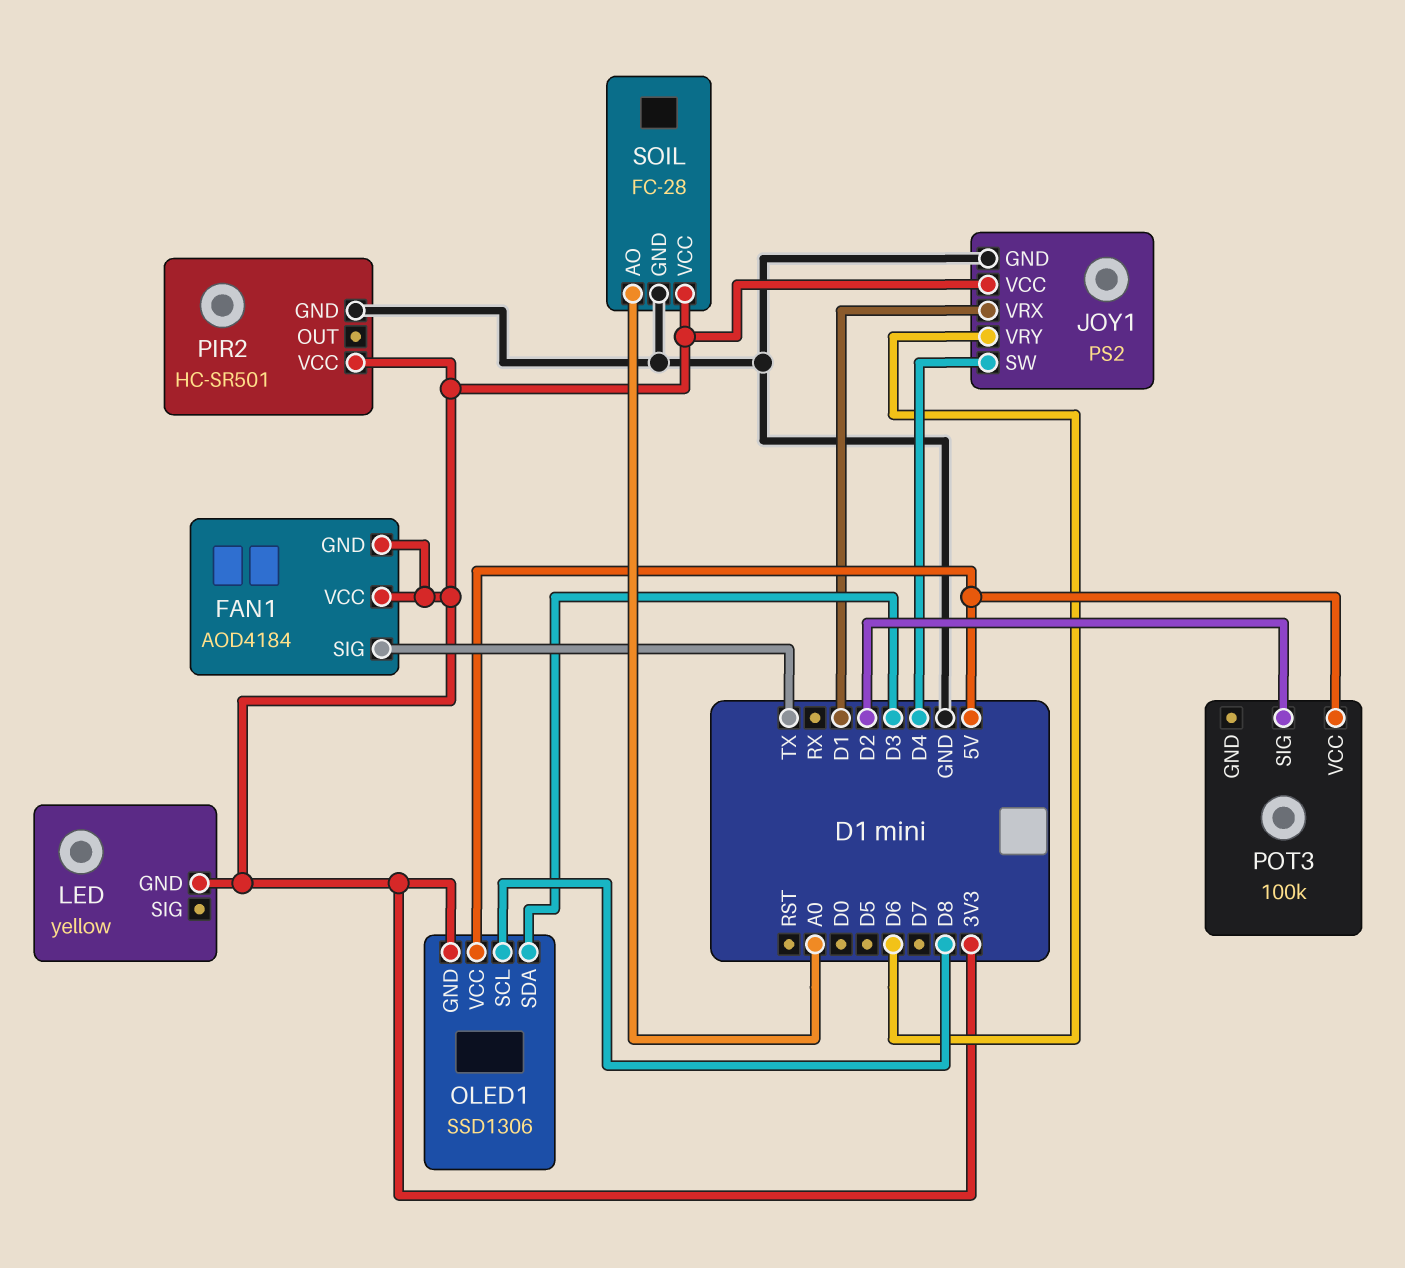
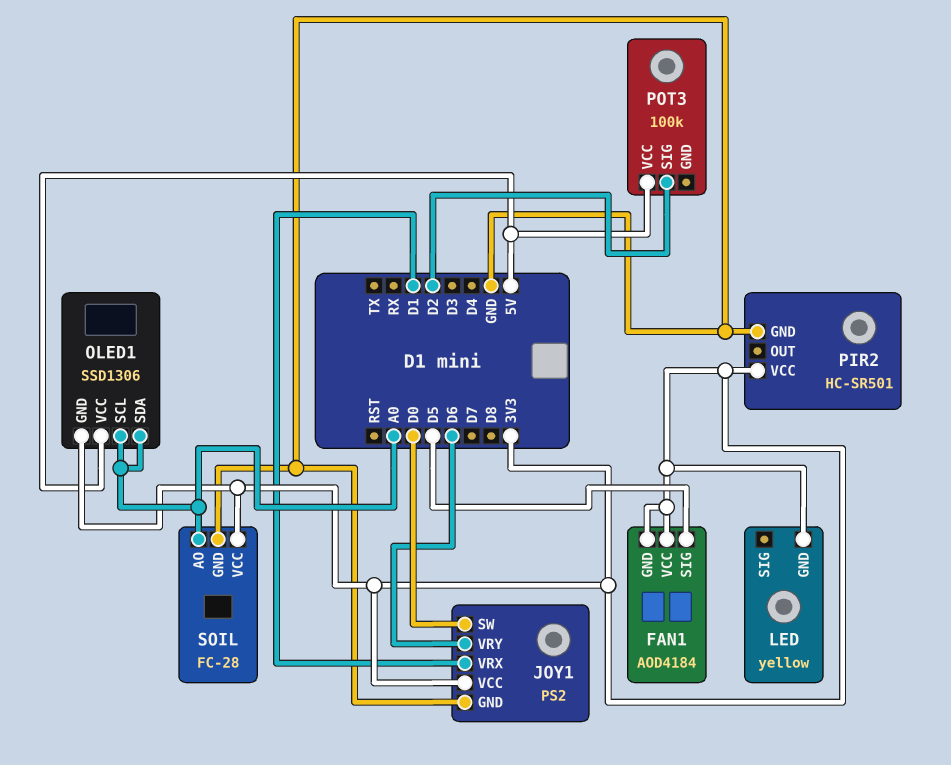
FAN1 pin SIG: TX -> D5
JOY1 pin SW: D4 -> D0
OLED1 pin SCL: D8 -> A0
OLED1 pin SDA: D3 -> A0

